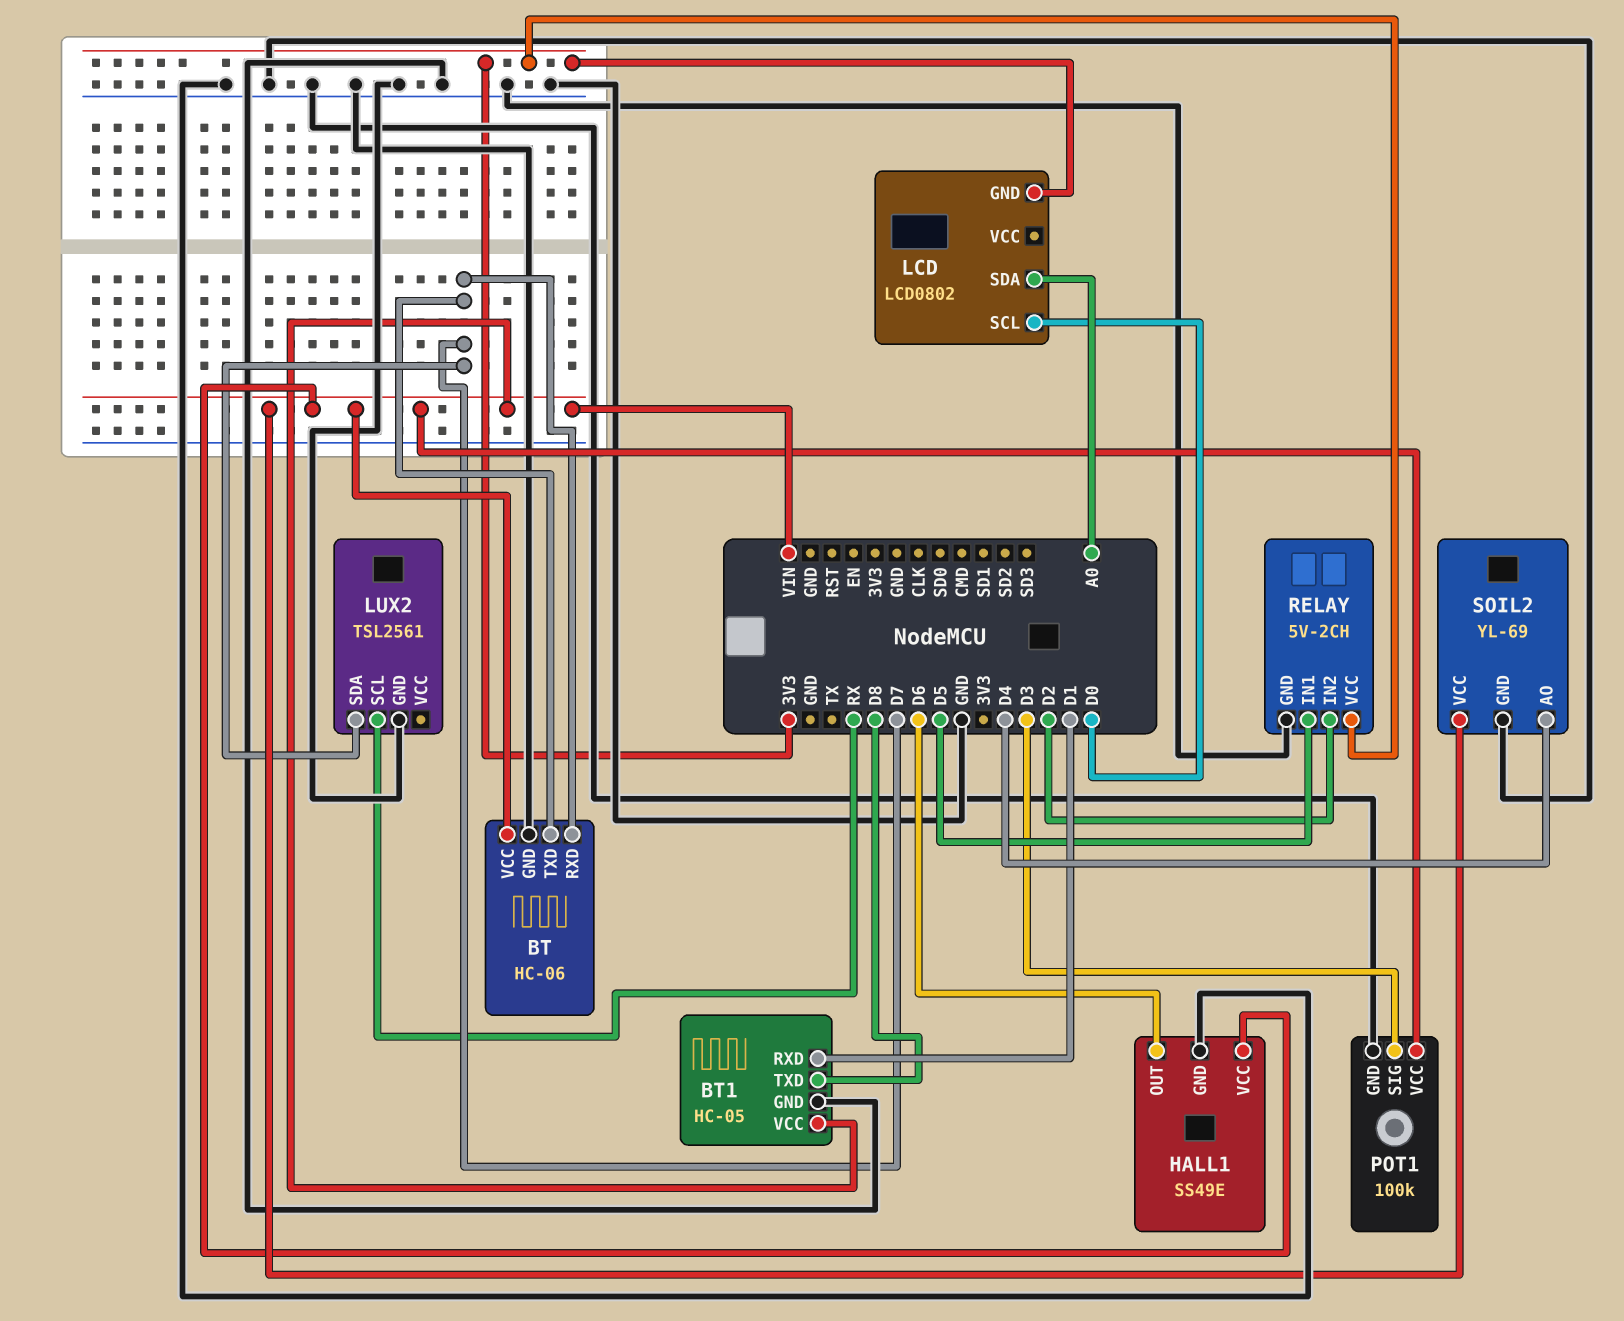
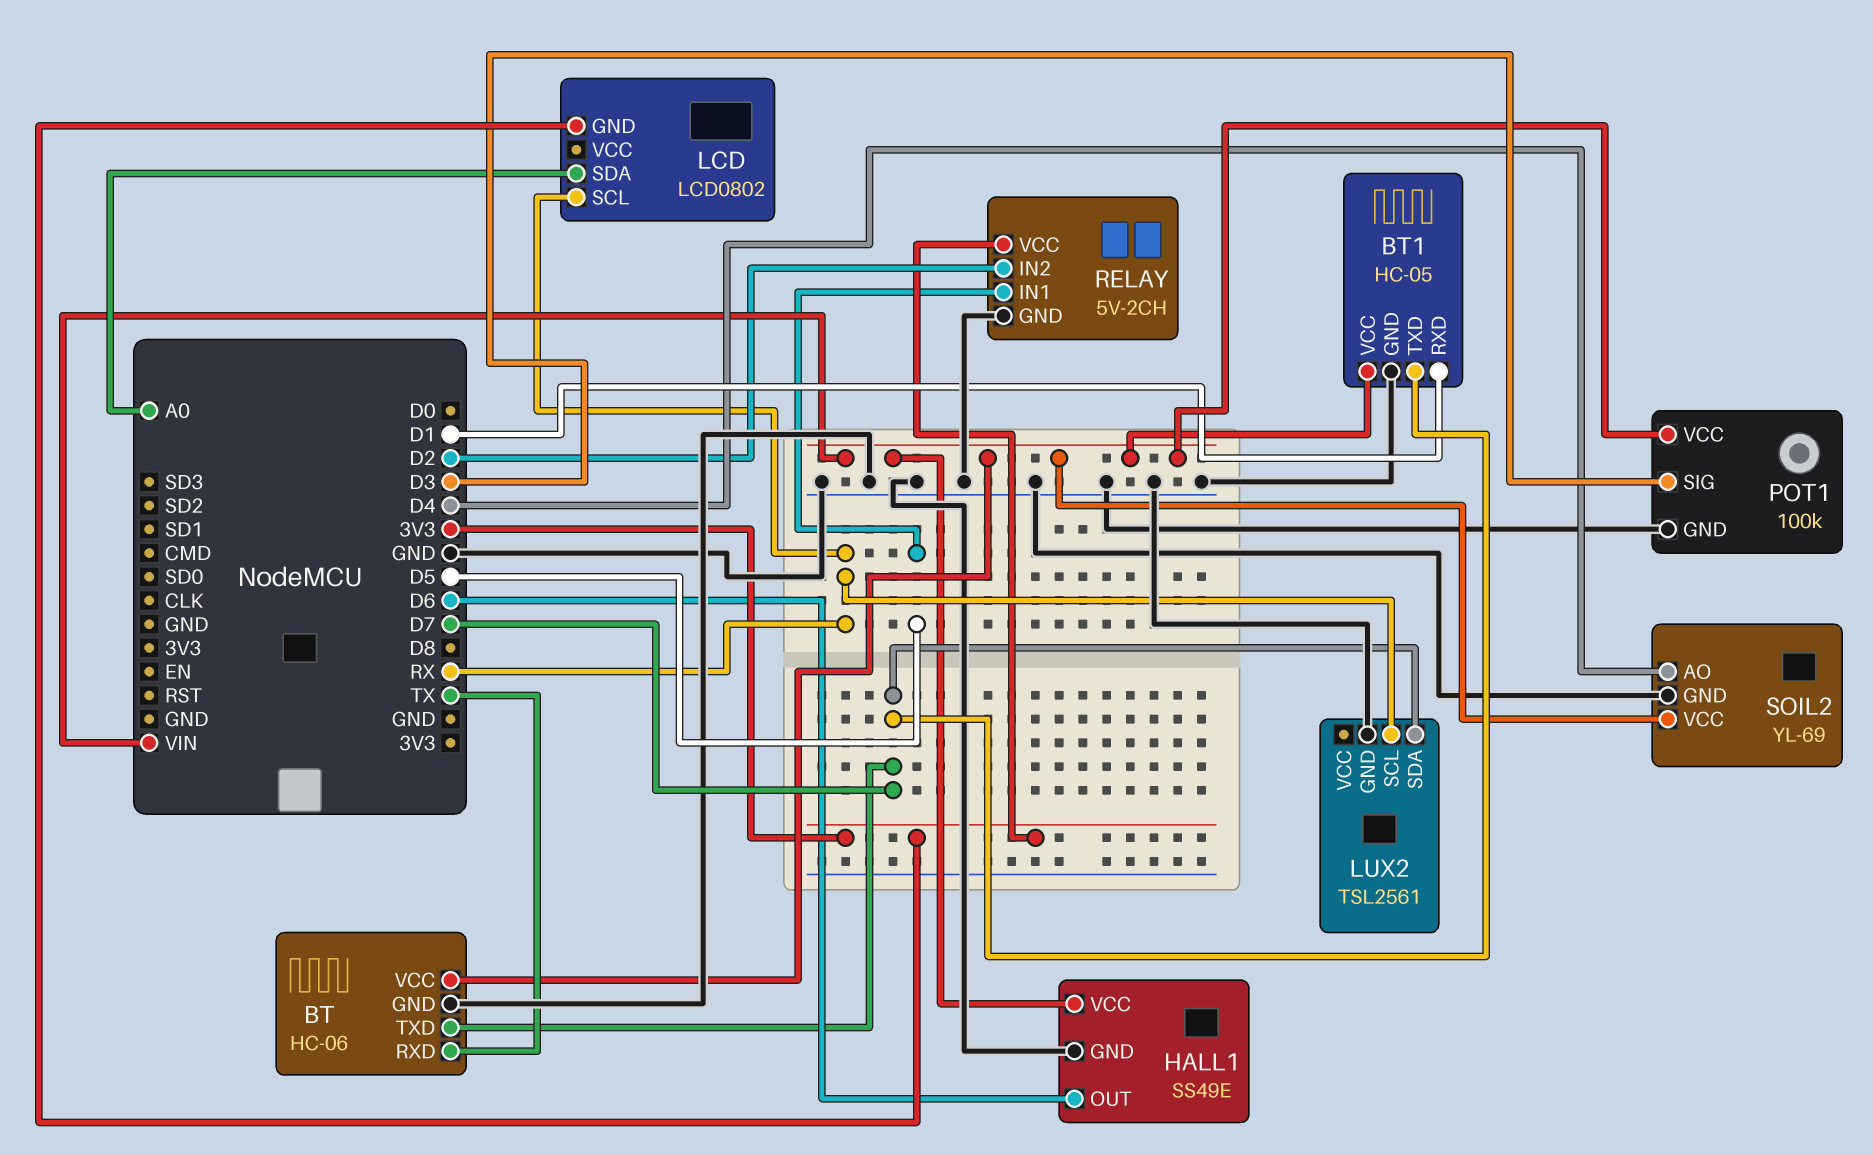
BT pin RXD: D7 -> TX
BT1 pin TXD: D8 -> D7
LCD pin SCL: D0 -> RX

